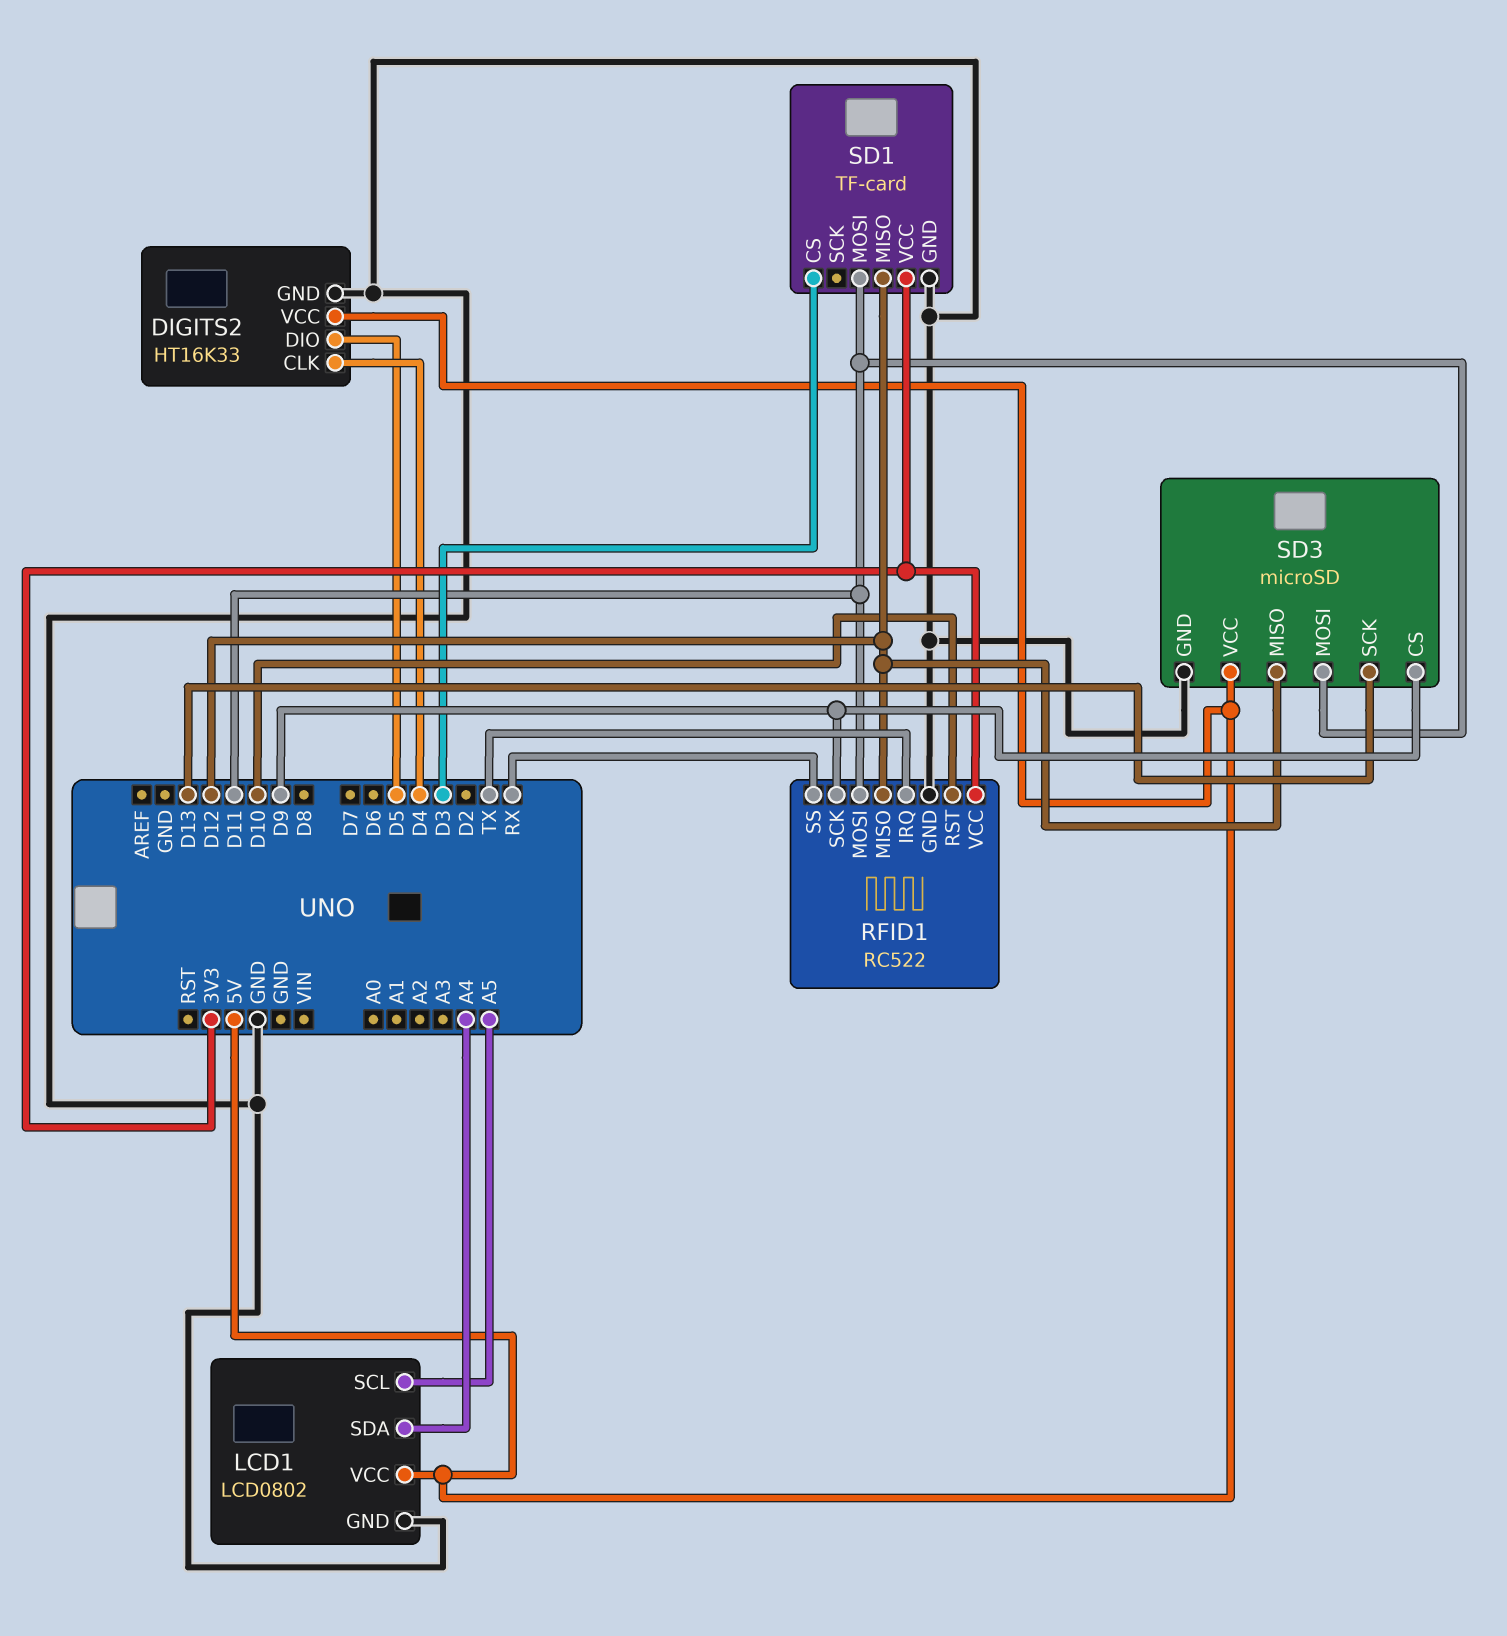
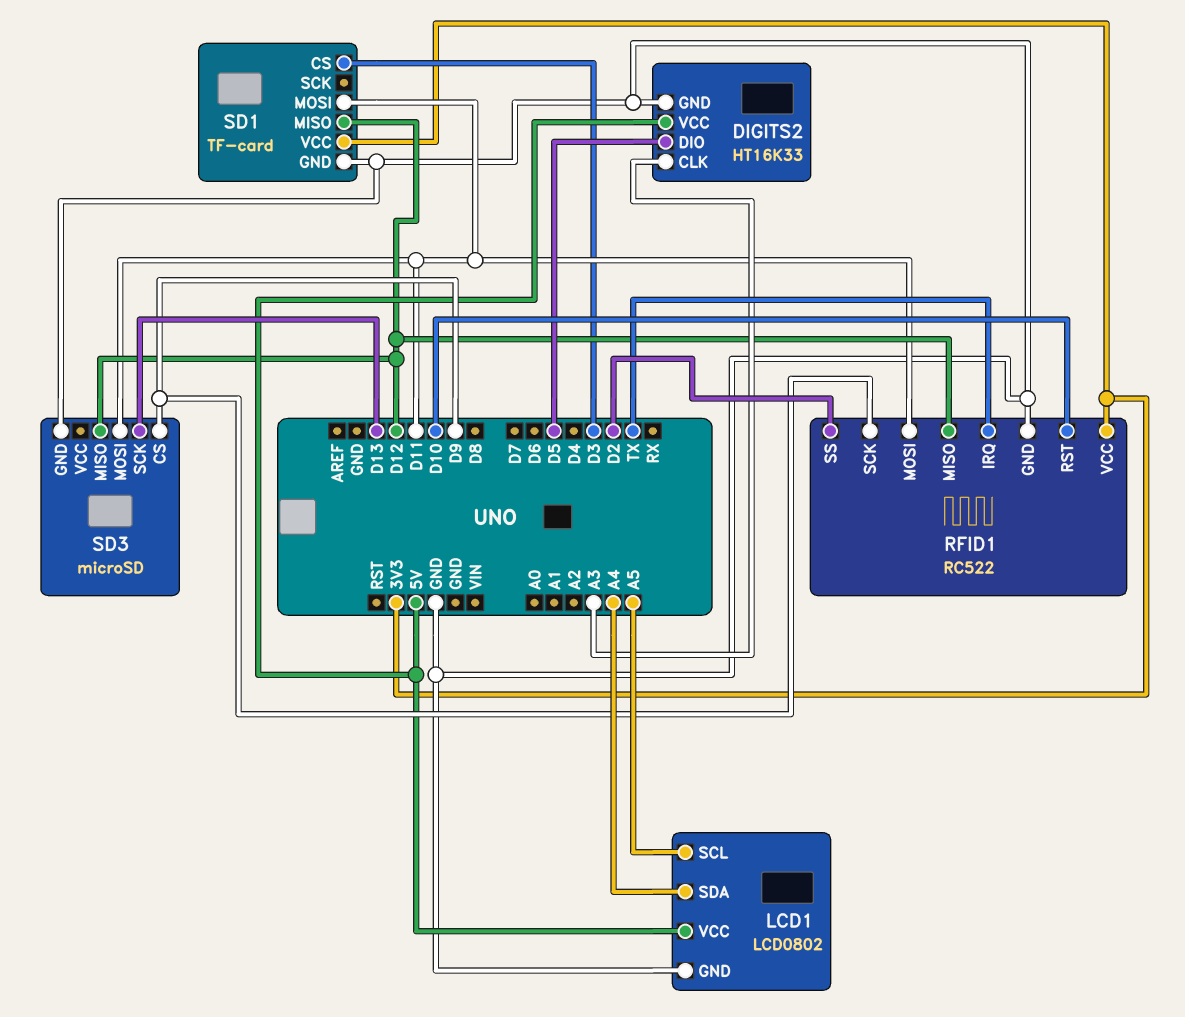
DIGITS2 pin CLK: D4 -> A3
RFID1 pin SS: RX -> D2
SD3 pin VCC: 5V -> none

